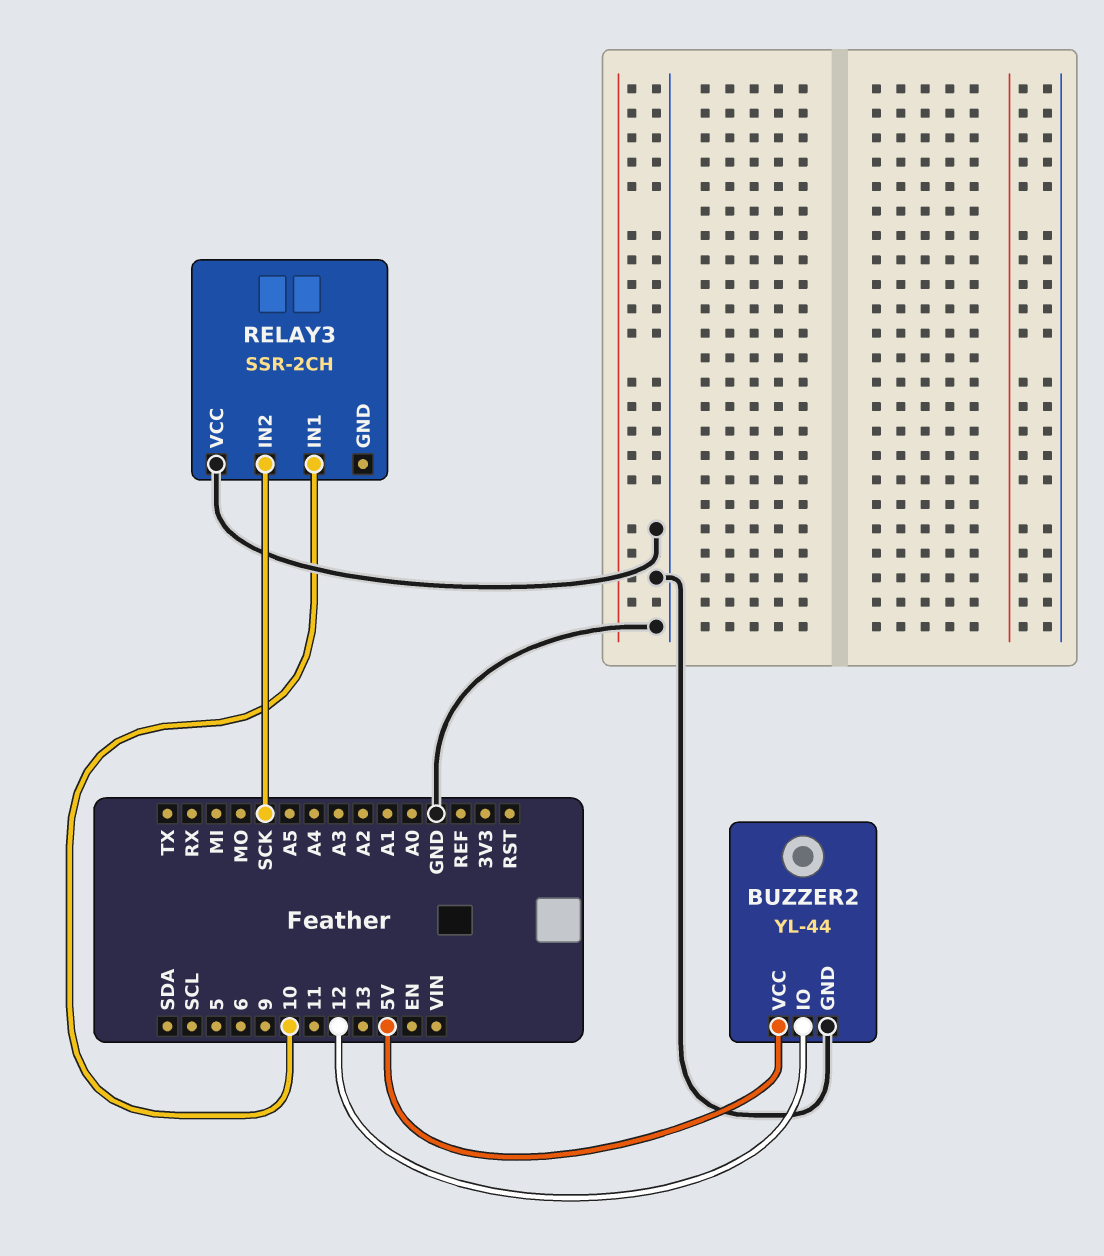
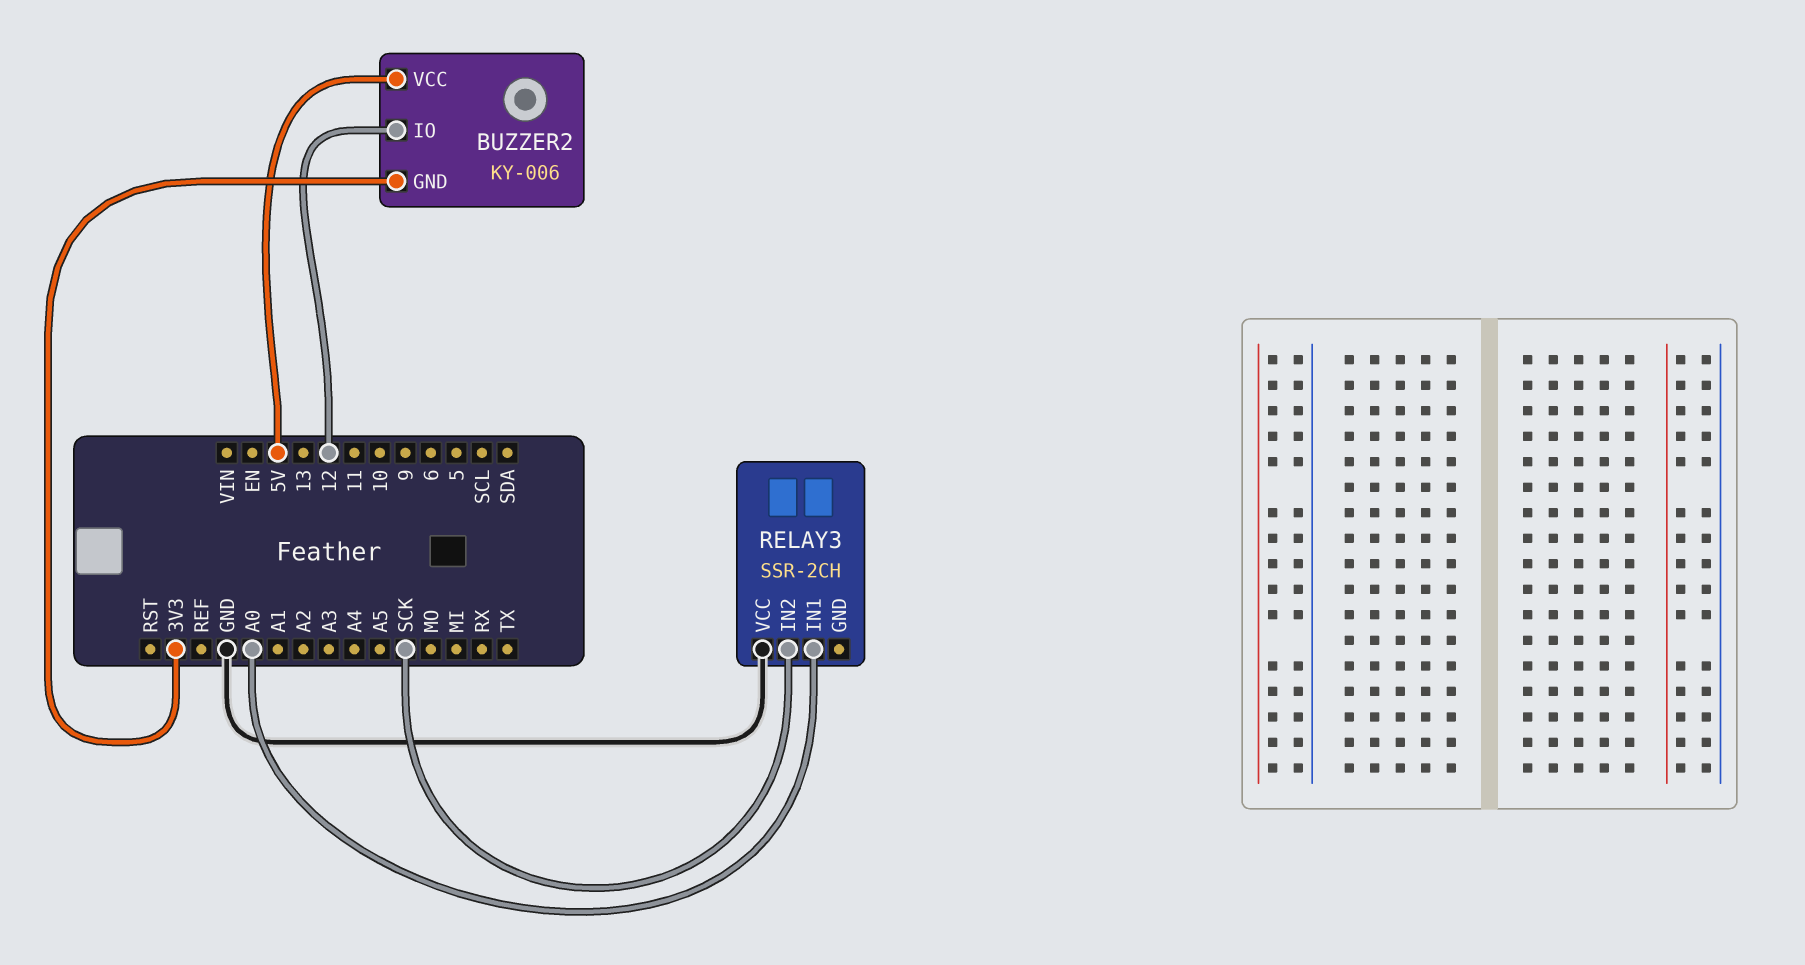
BUZZER2: YL-44 -> KY-006
BUZZER2 pin GND: GND -> 3V3
RELAY3 pin IN1: 10 -> A0

